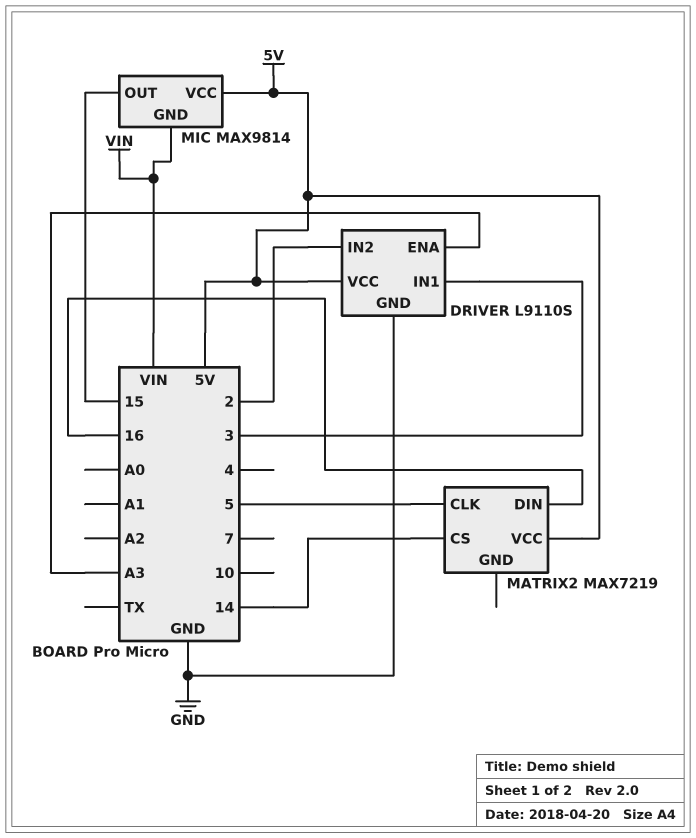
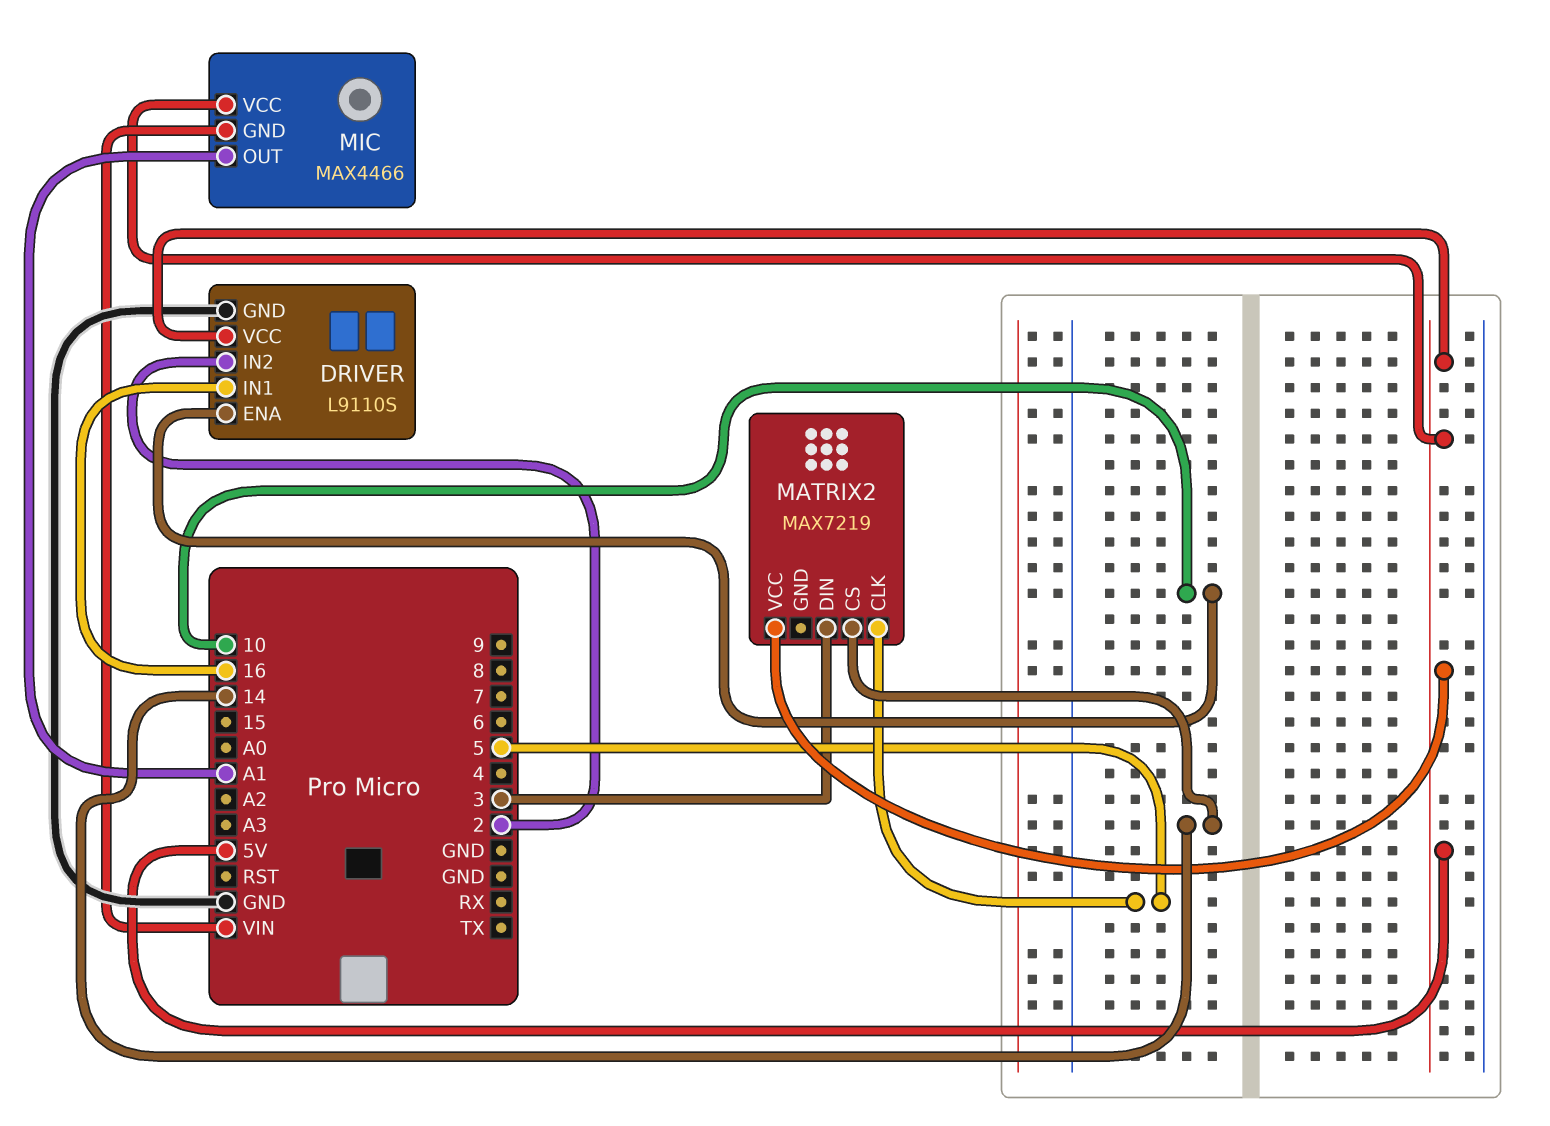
DRIVER pin ENA: A3 -> 10
DRIVER pin IN1: 3 -> 16
MATRIX2 pin DIN: 16 -> 3
MIC: MAX9814 -> MAX4466
MIC pin OUT: 15 -> A1

